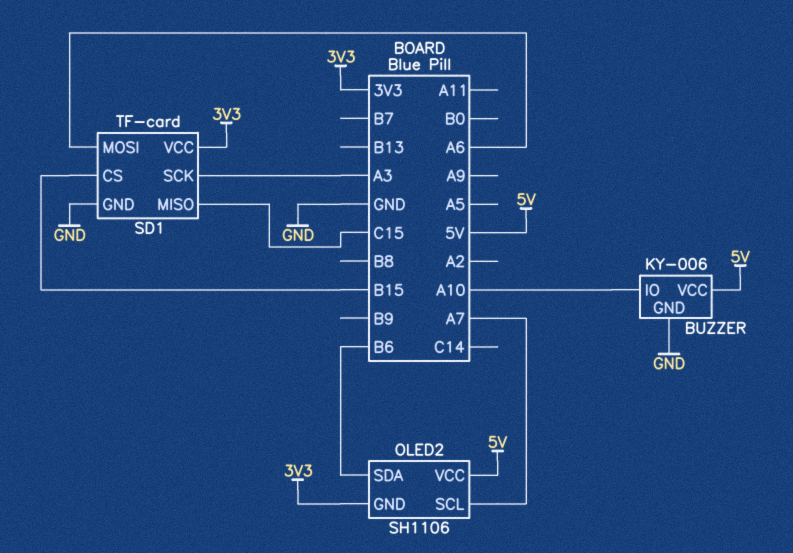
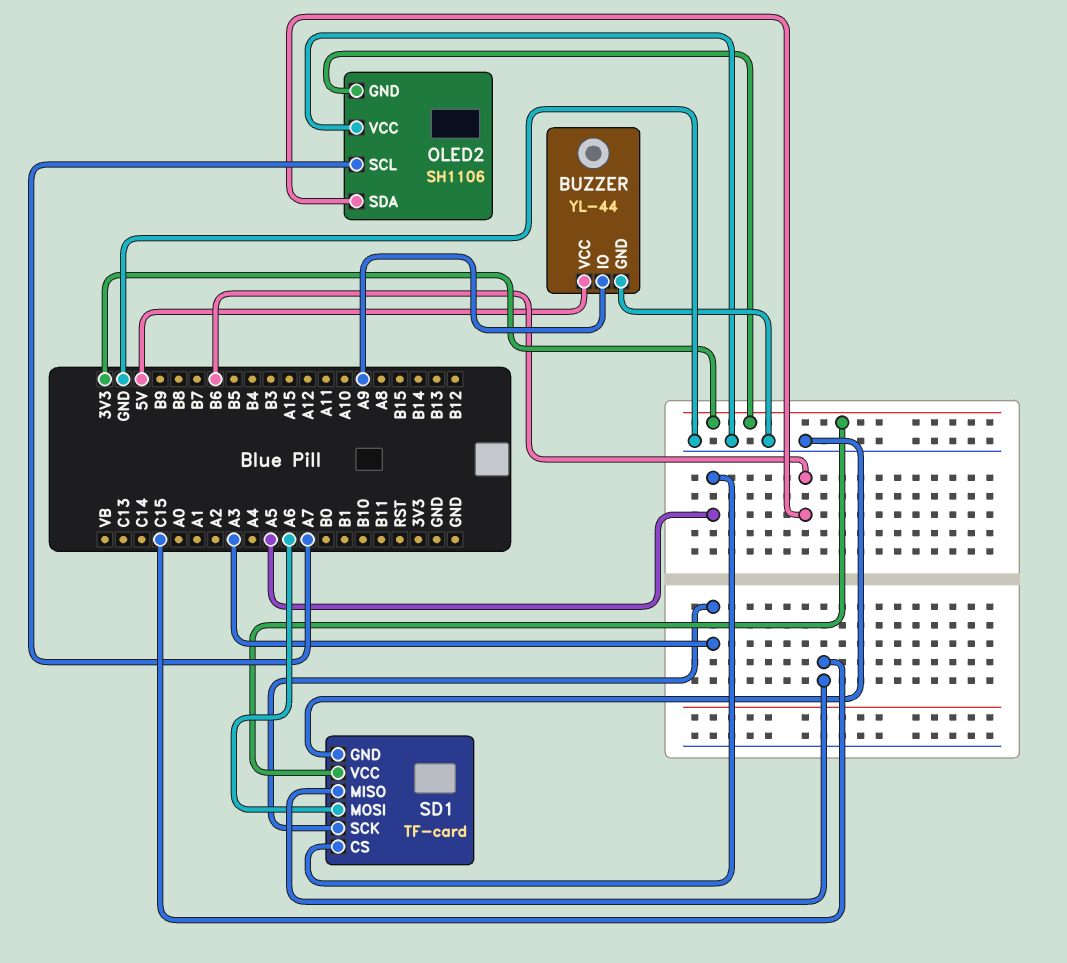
BUZZER: KY-006 -> YL-44
BUZZER pin IO: A10 -> A9
OLED2 pin VCC: 5V -> GND
SD1 pin CS: B15 -> A5

